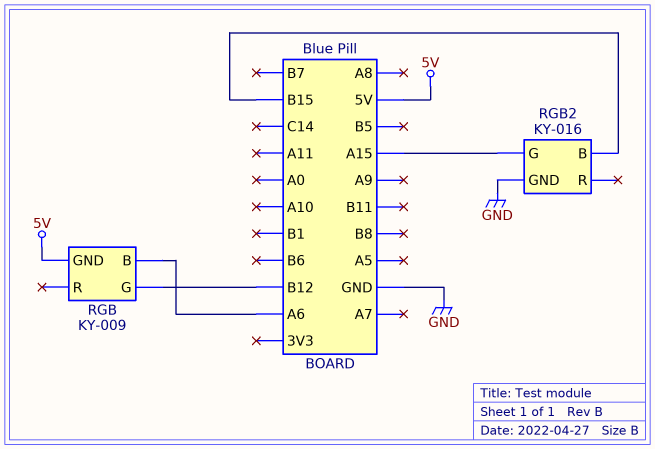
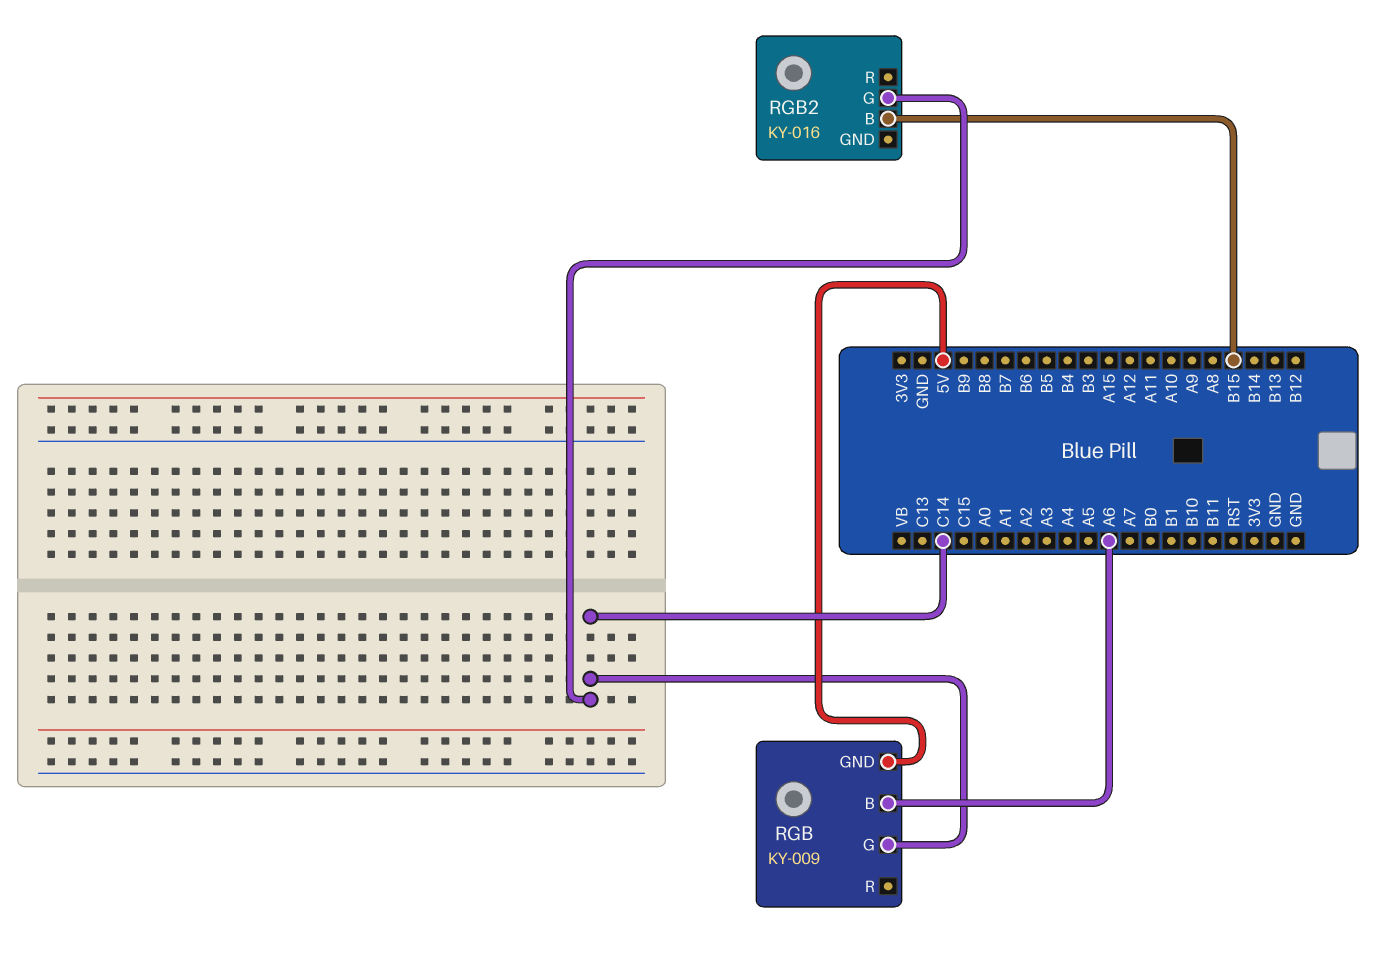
RGB pin G: B12 -> C14
RGB2 pin G: A15 -> C14
RGB2 pin GND: GND -> none

